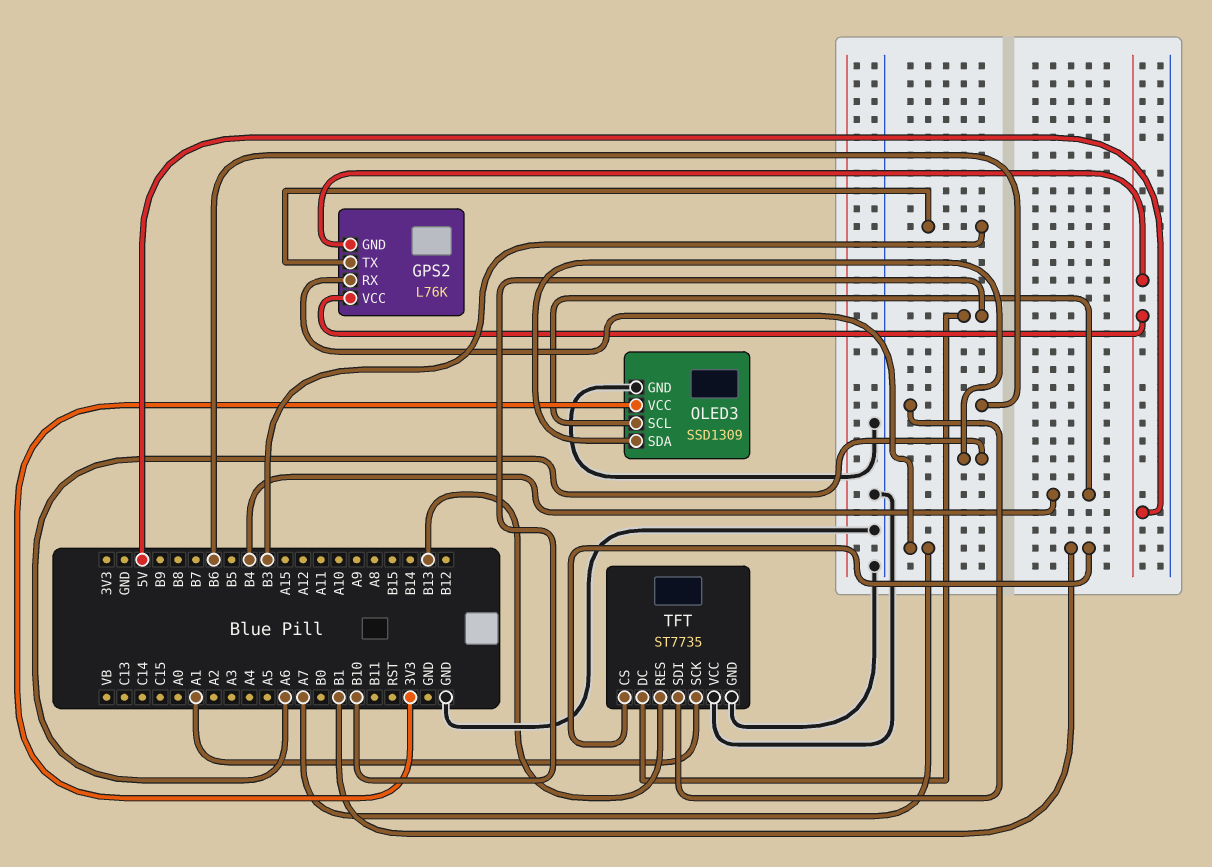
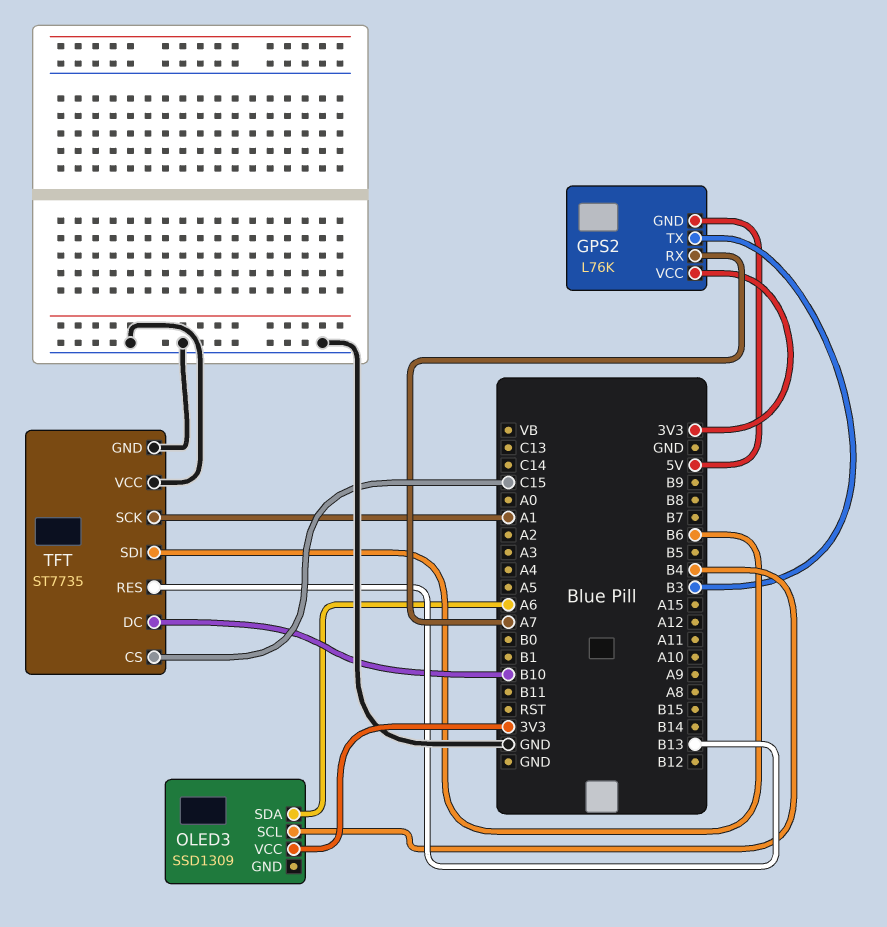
GPS2 pin VCC: 5V -> 3V3
OLED3 pin GND: GND -> none
TFT pin CS: B1 -> C15

